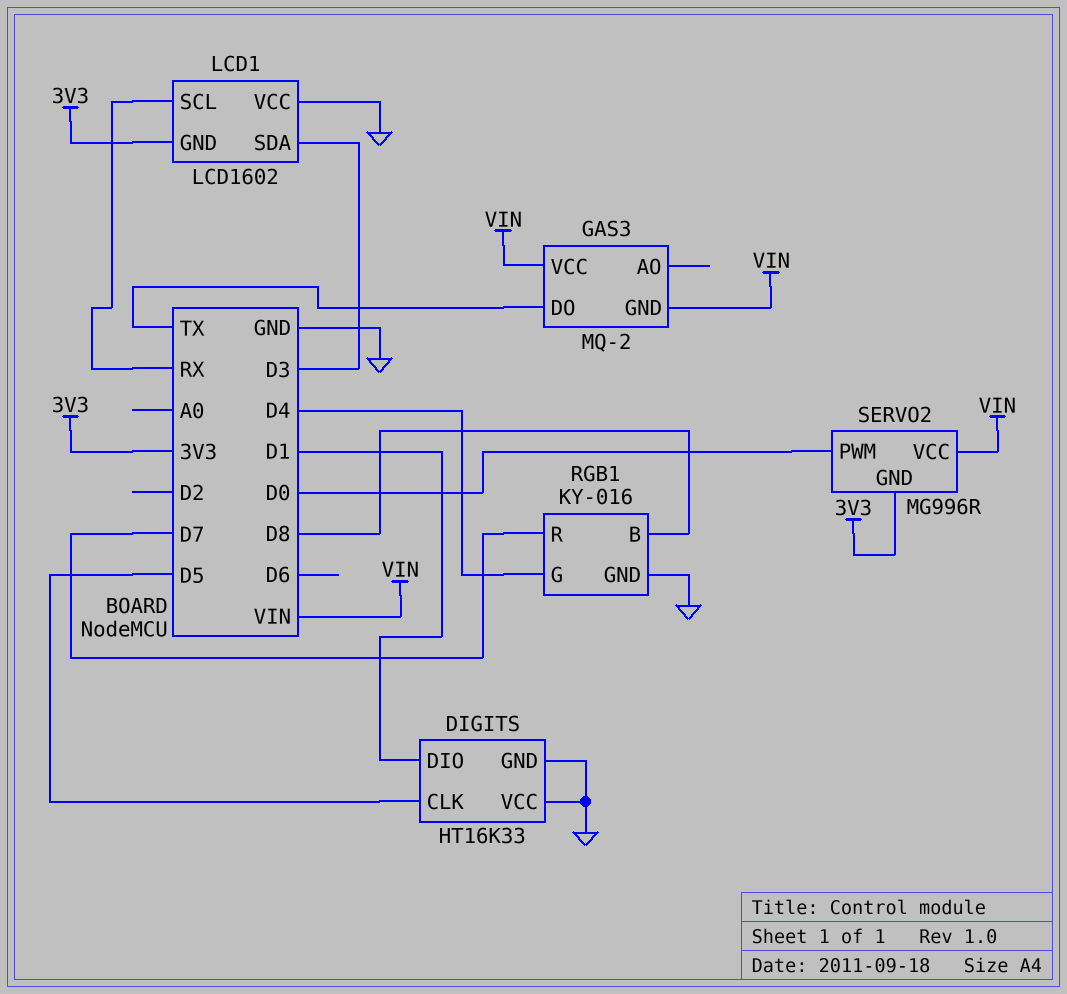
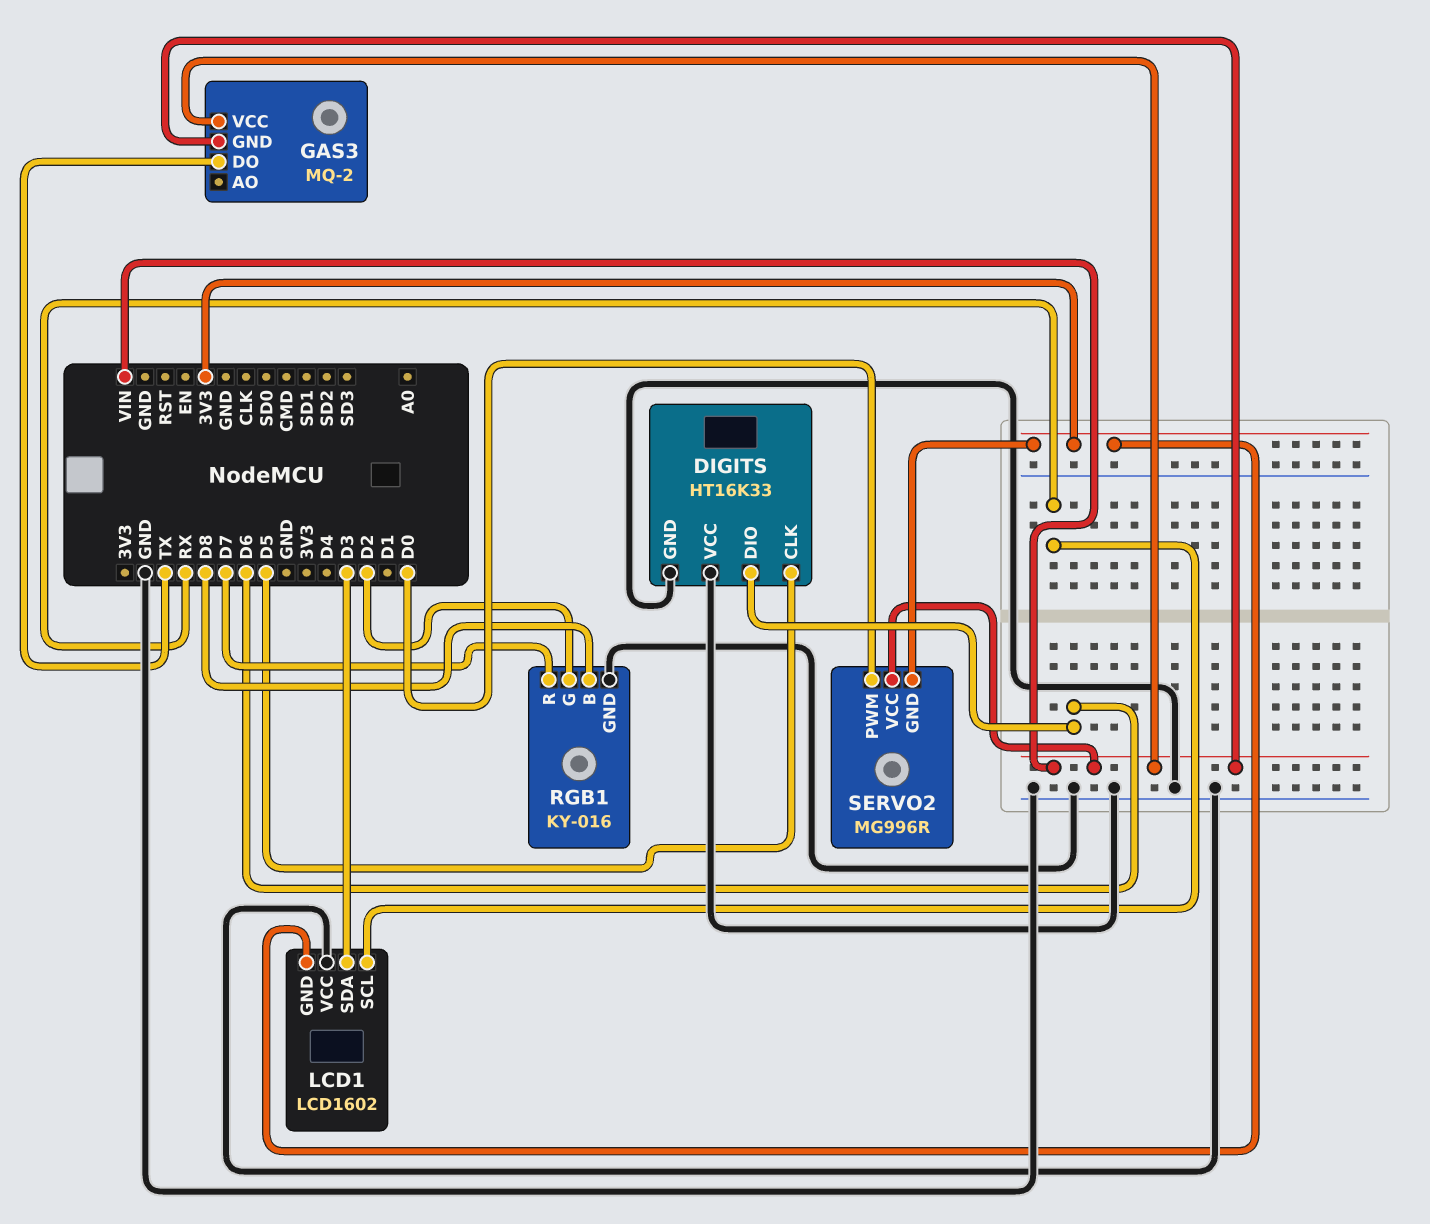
DIGITS pin DIO: D1 -> D6
RGB1 pin G: D4 -> D2

